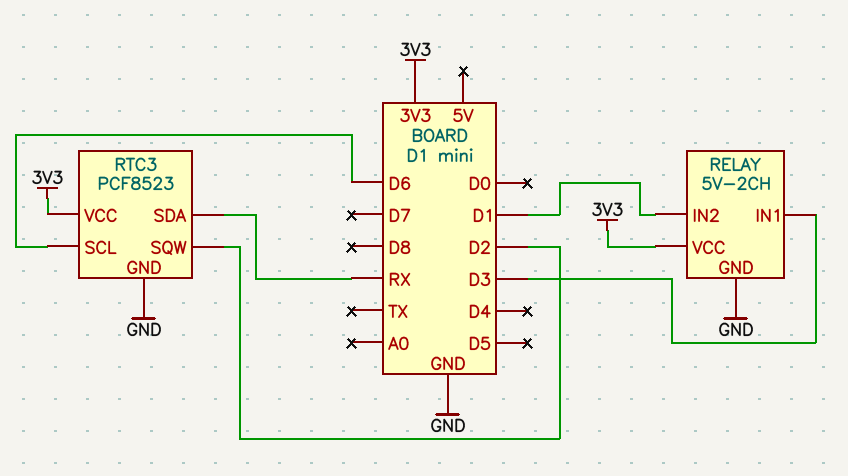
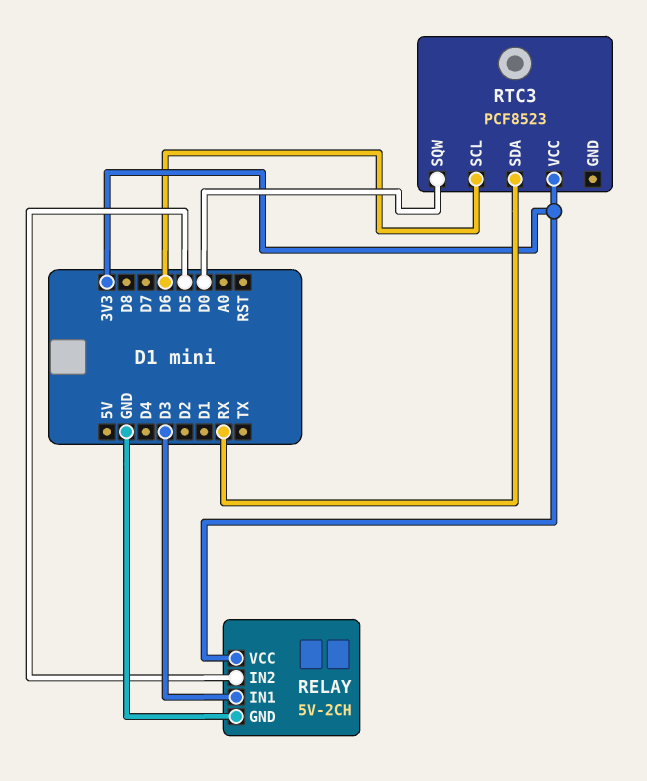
RELAY pin IN2: D1 -> D5
RTC3 pin GND: GND -> none
RTC3 pin SQW: D2 -> D0

